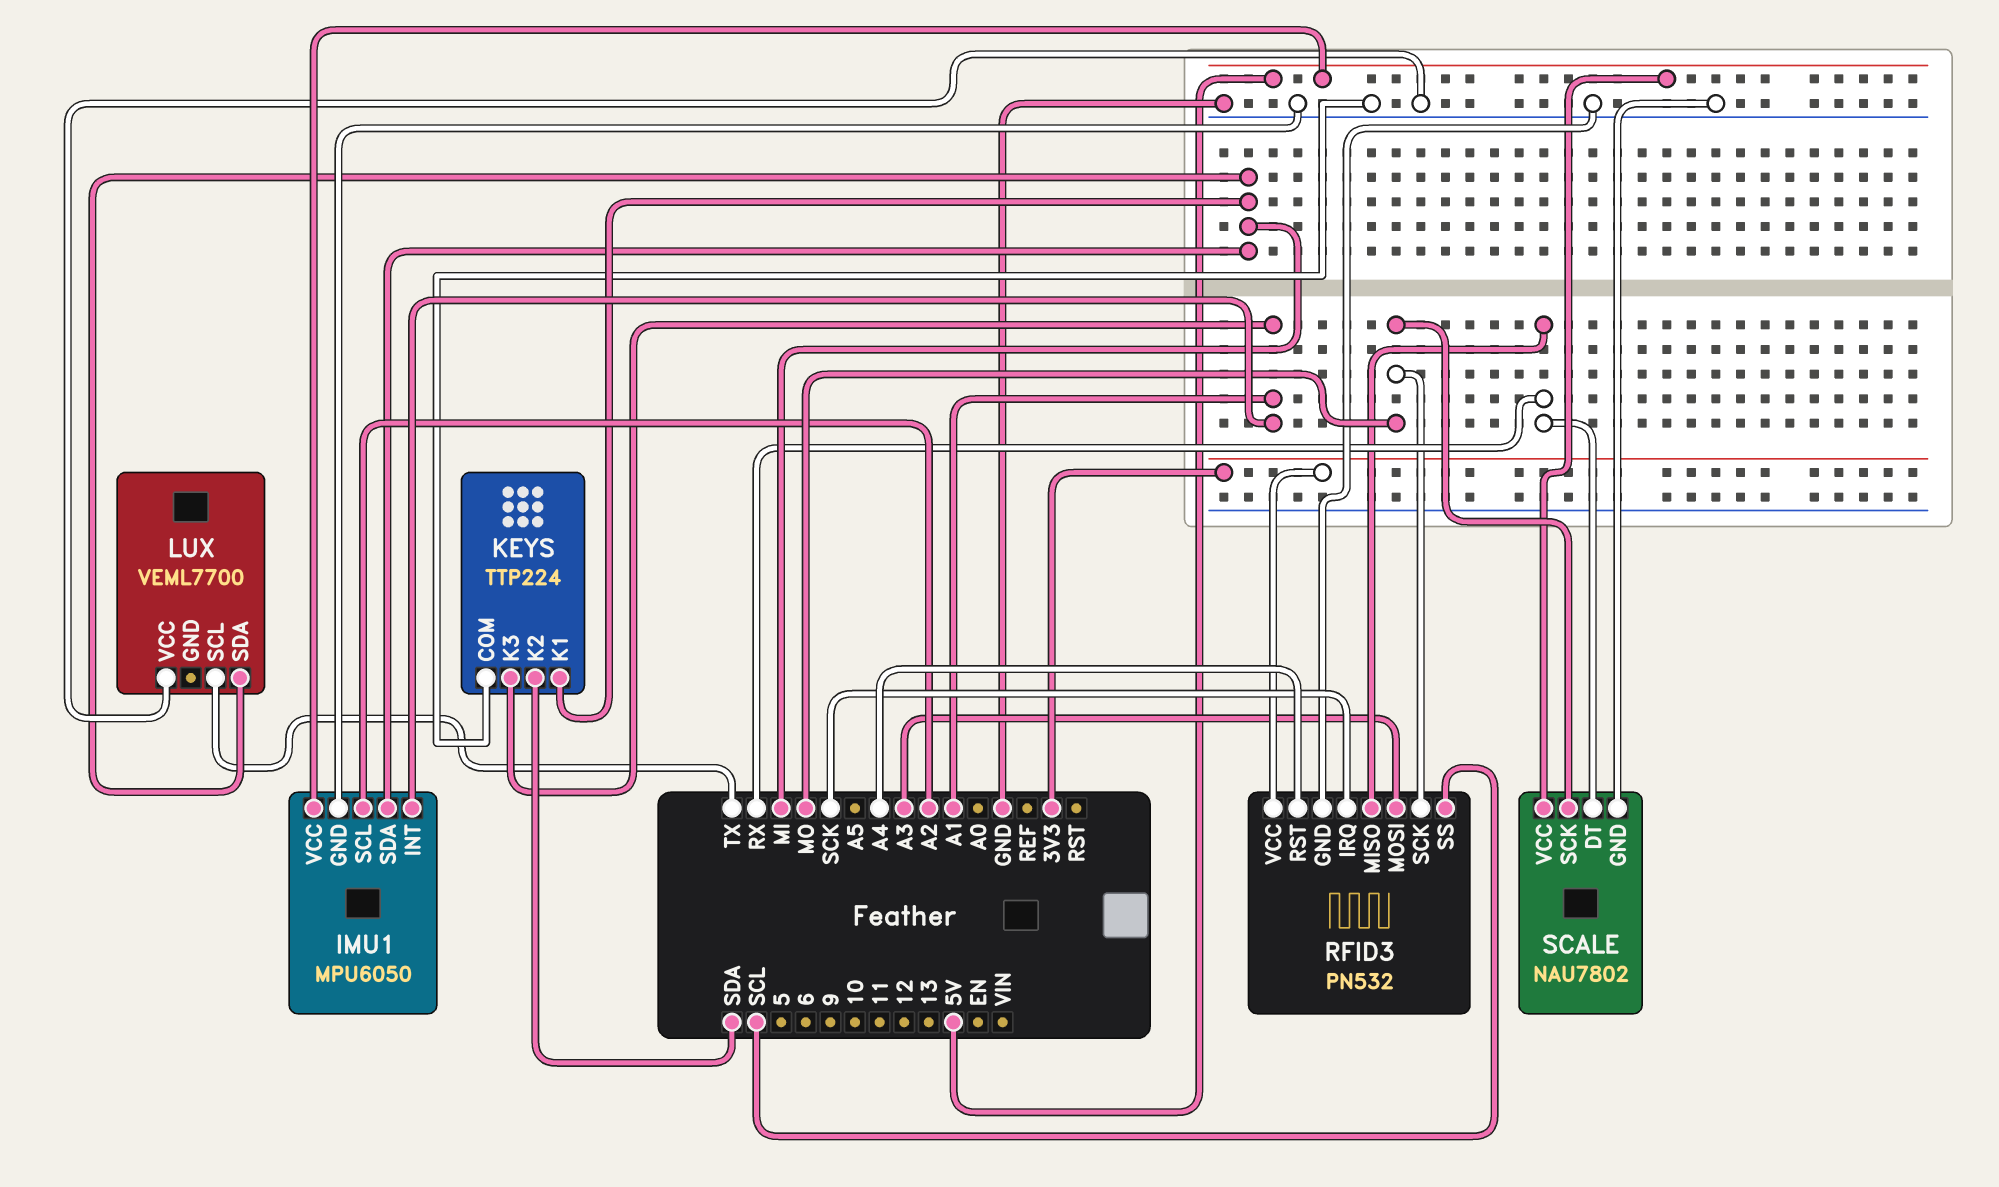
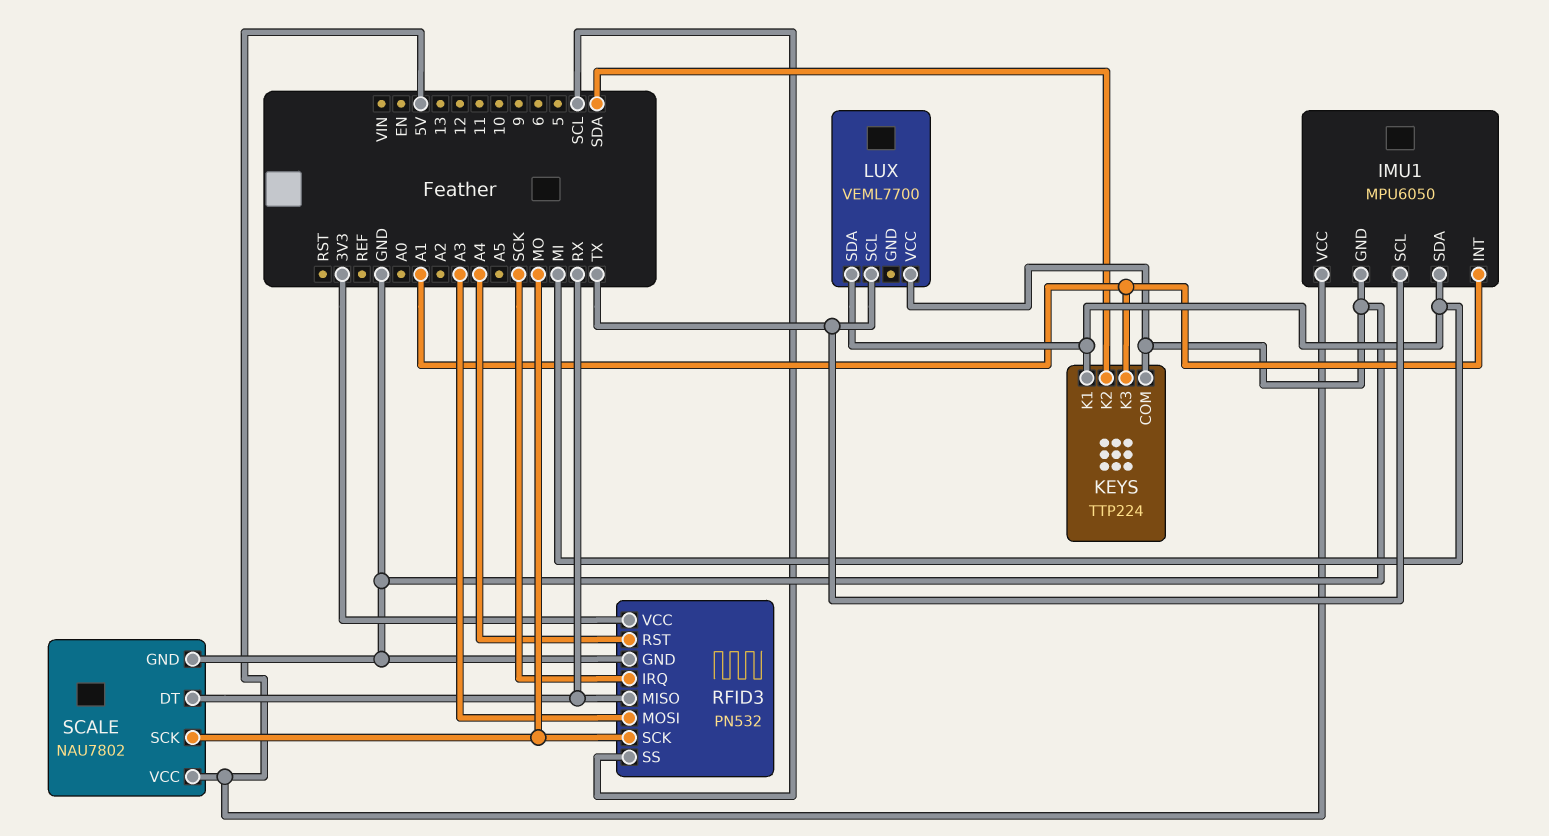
IMU1 pin SCL: A2 -> TX

